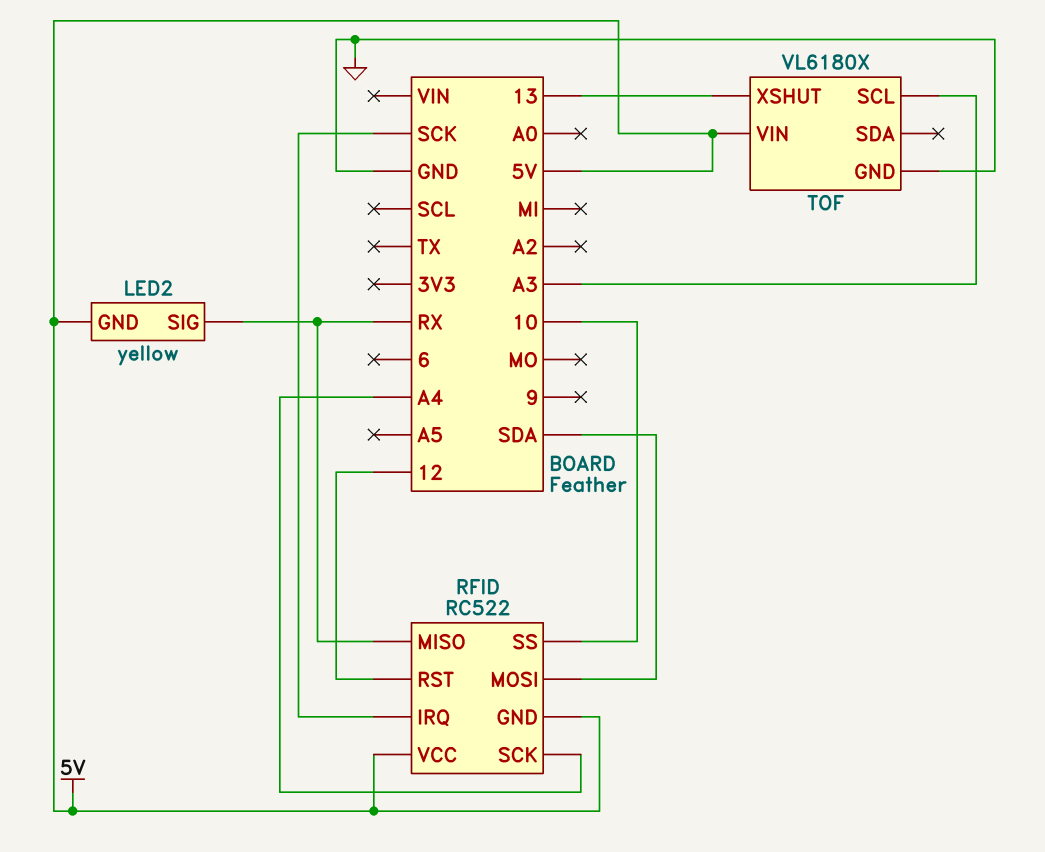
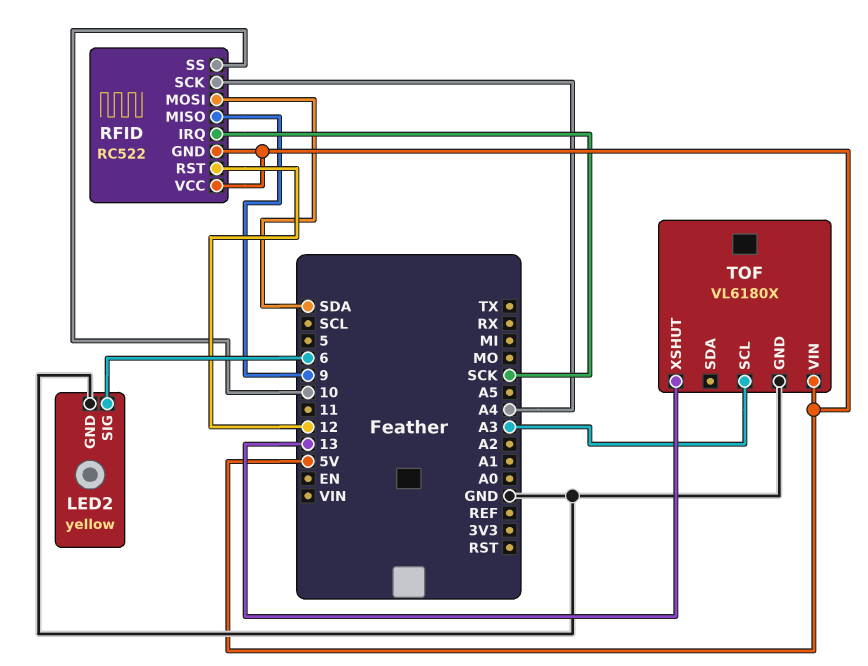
LED2 pin GND: 5V -> GND
LED2 pin SIG: RX -> 6
RFID pin MISO: RX -> 9

